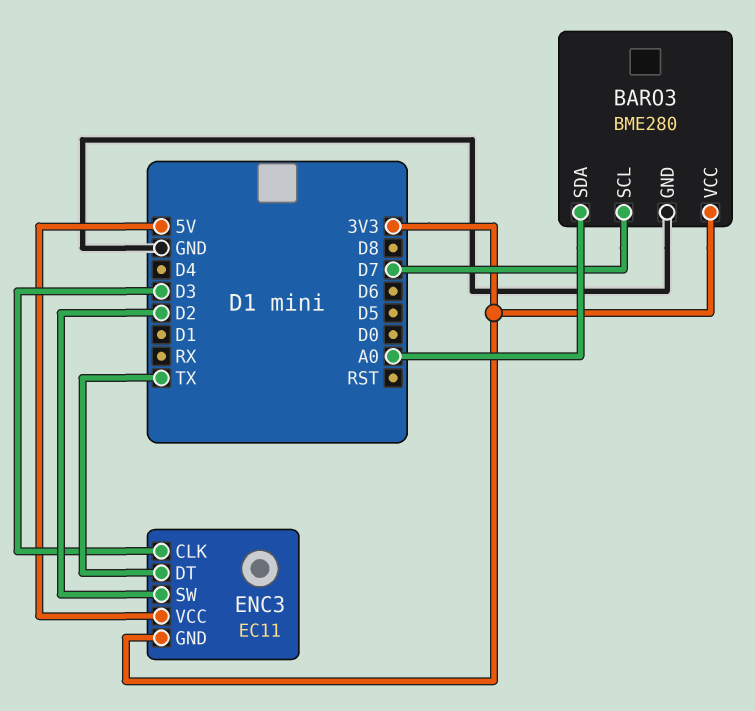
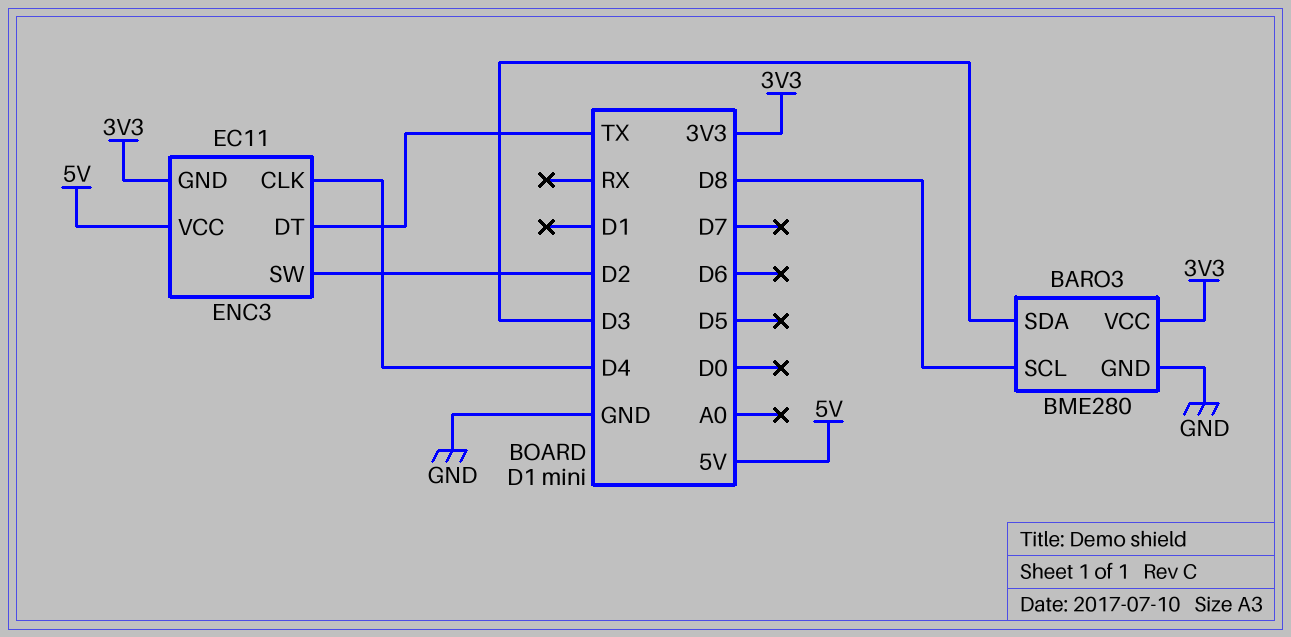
BARO3 pin SCL: D7 -> D8
BARO3 pin SDA: A0 -> D3
ENC3 pin CLK: D3 -> D4

